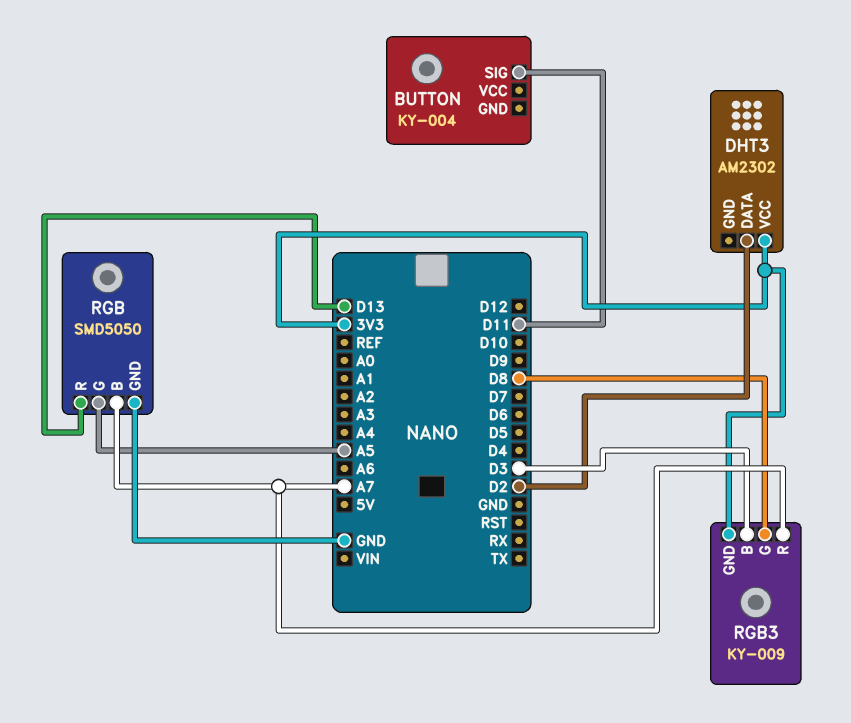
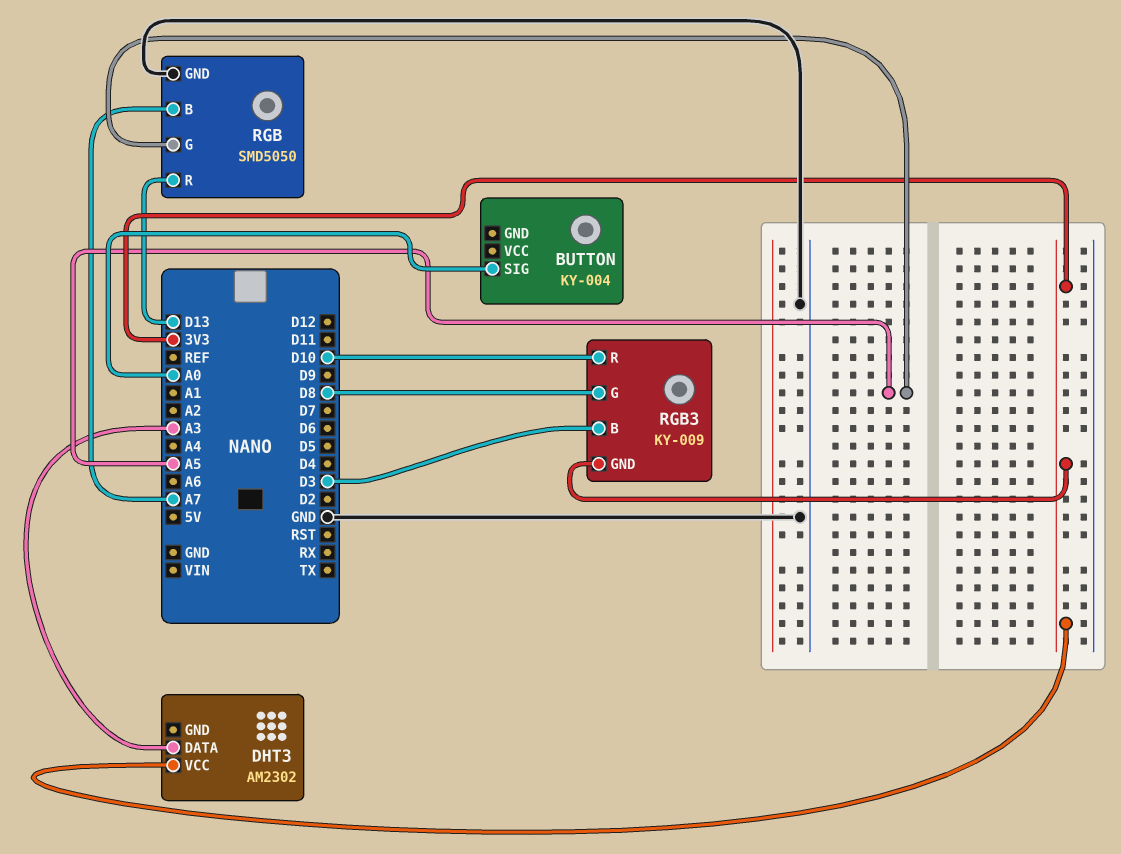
BUTTON pin SIG: D11 -> A0
DHT3 pin DATA: D2 -> A3
RGB3 pin R: A7 -> D10

